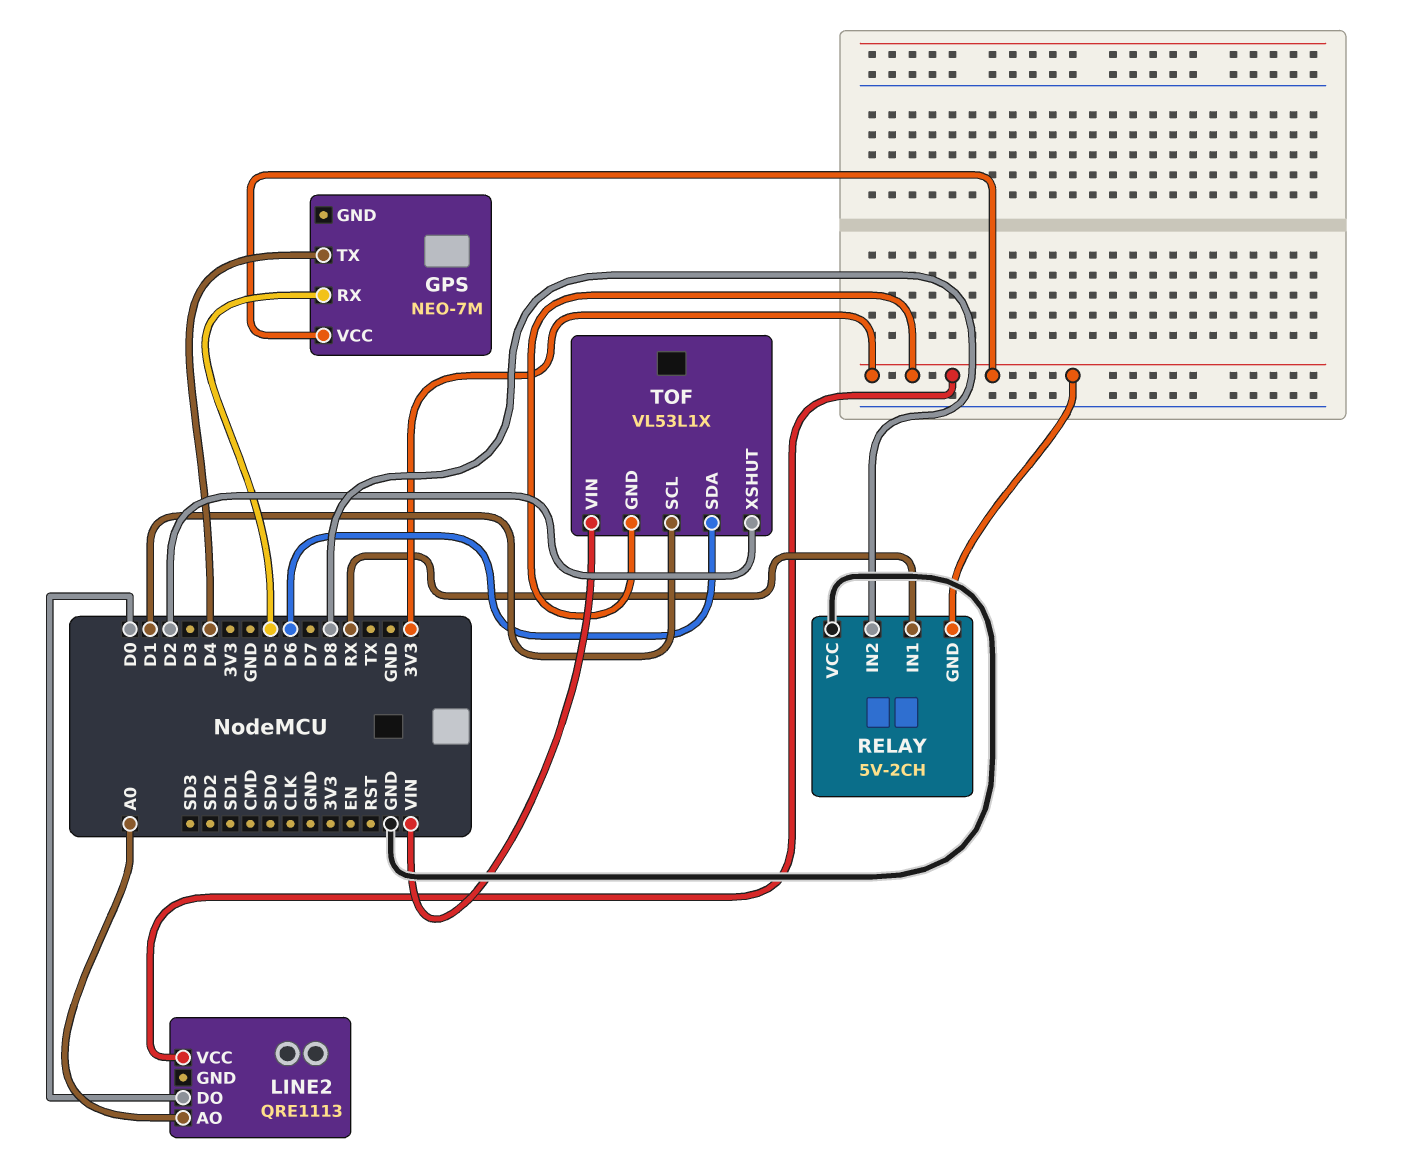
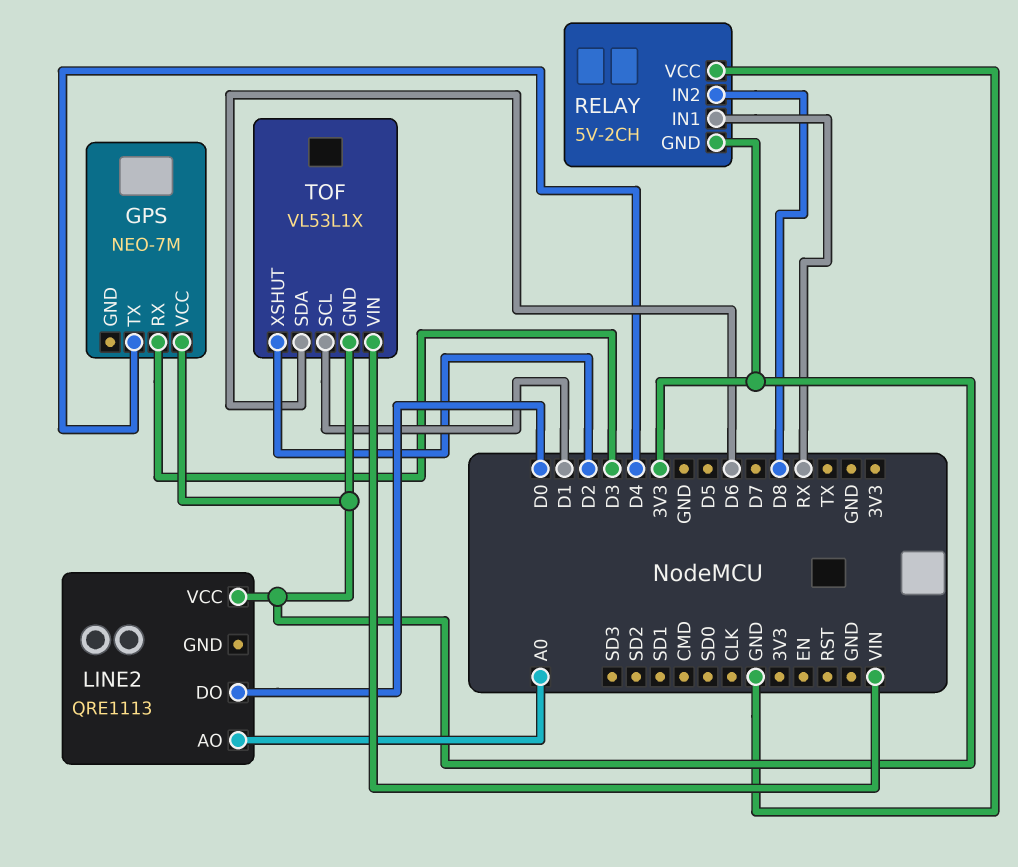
GPS pin RX: D5 -> D3

